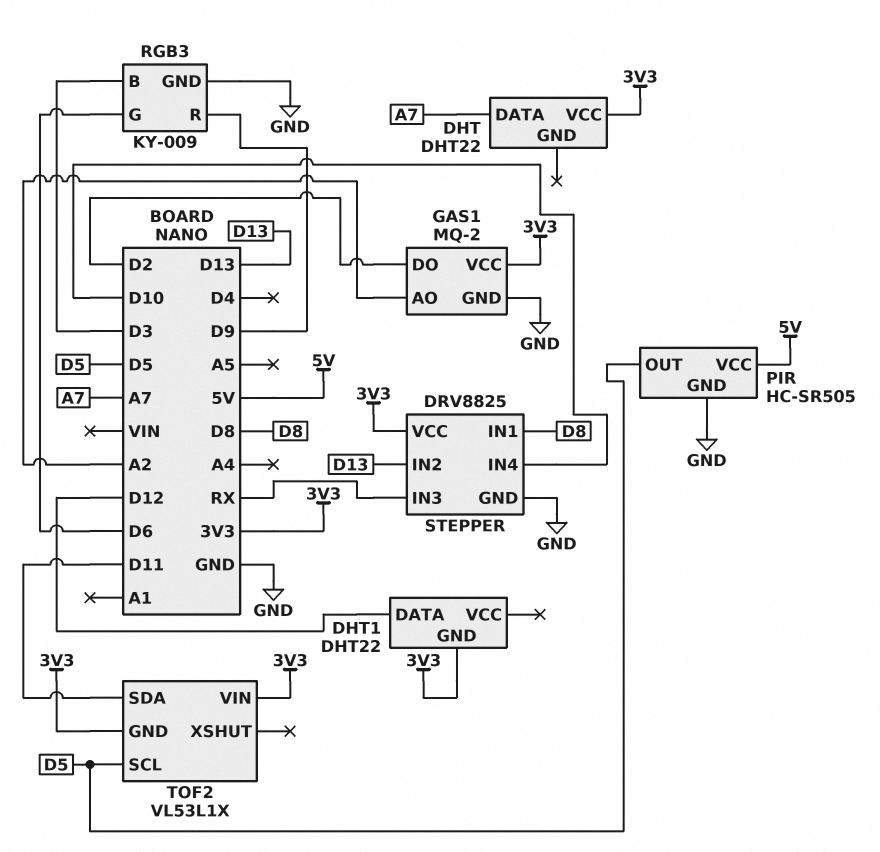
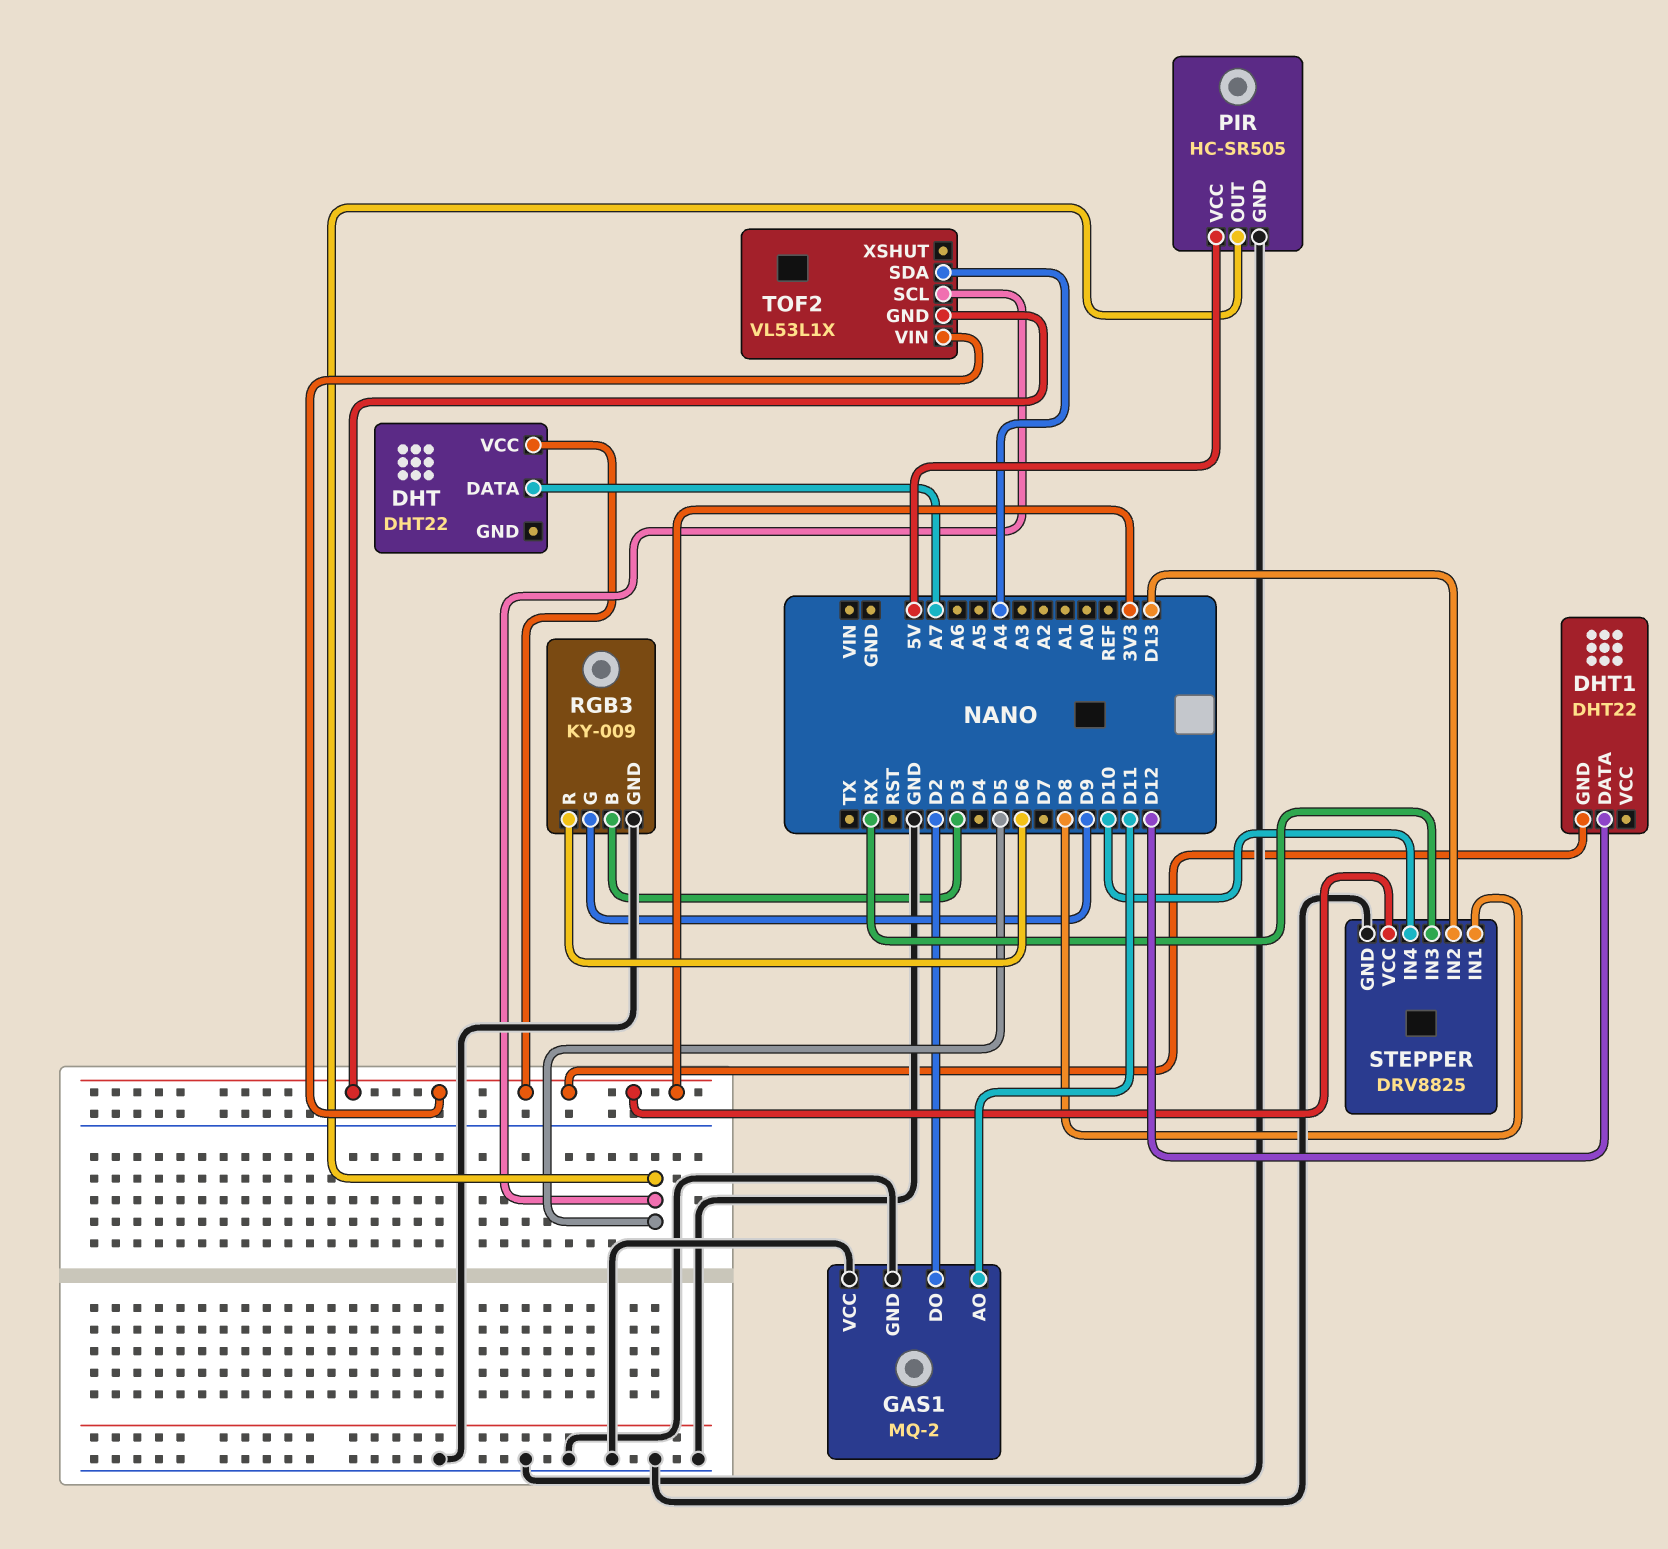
GAS1 pin AO: A2 -> D11
GAS1 pin VCC: 3V3 -> GND
RGB3 pin G: D6 -> D9
RGB3 pin R: D9 -> D6
TOF2 pin SDA: D11 -> A4

